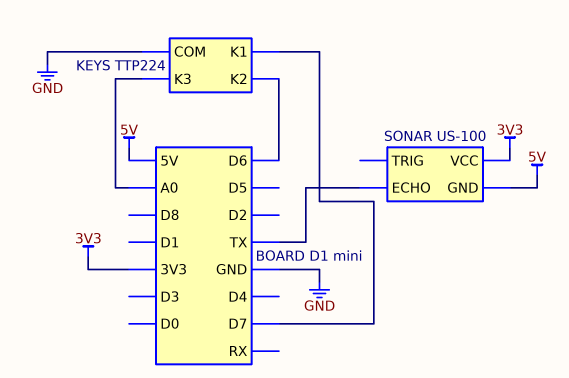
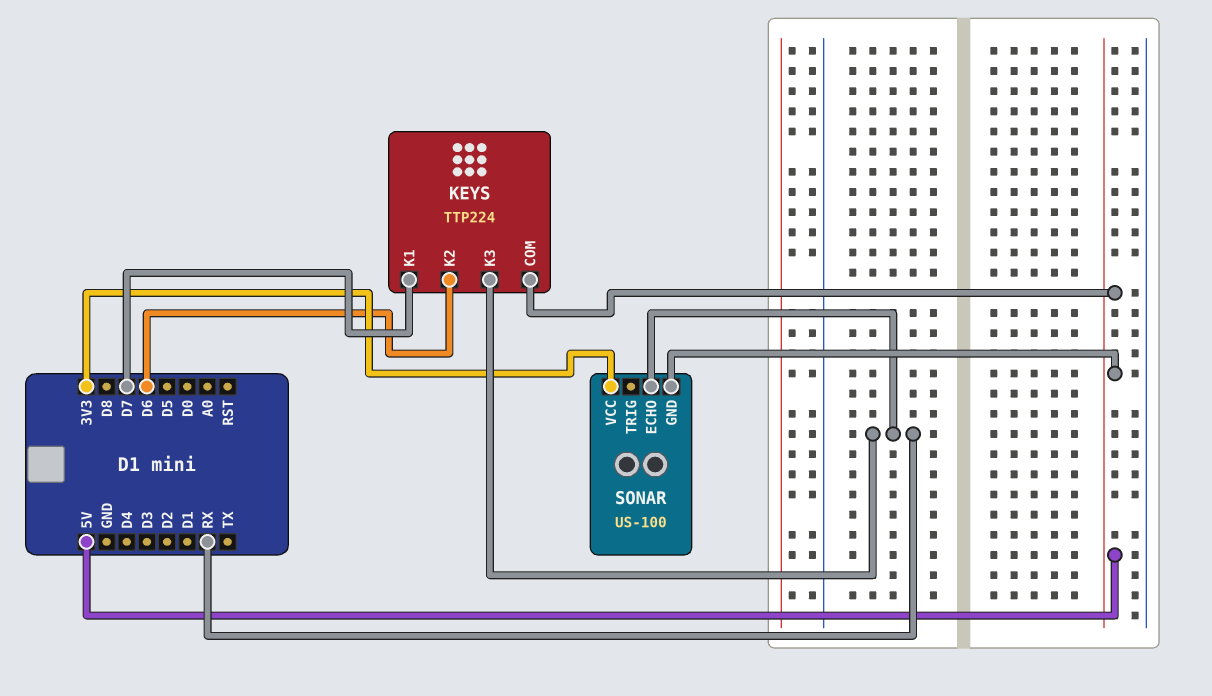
KEYS pin COM: GND -> 5V
KEYS pin K3: A0 -> RX
SONAR pin ECHO: TX -> RX

